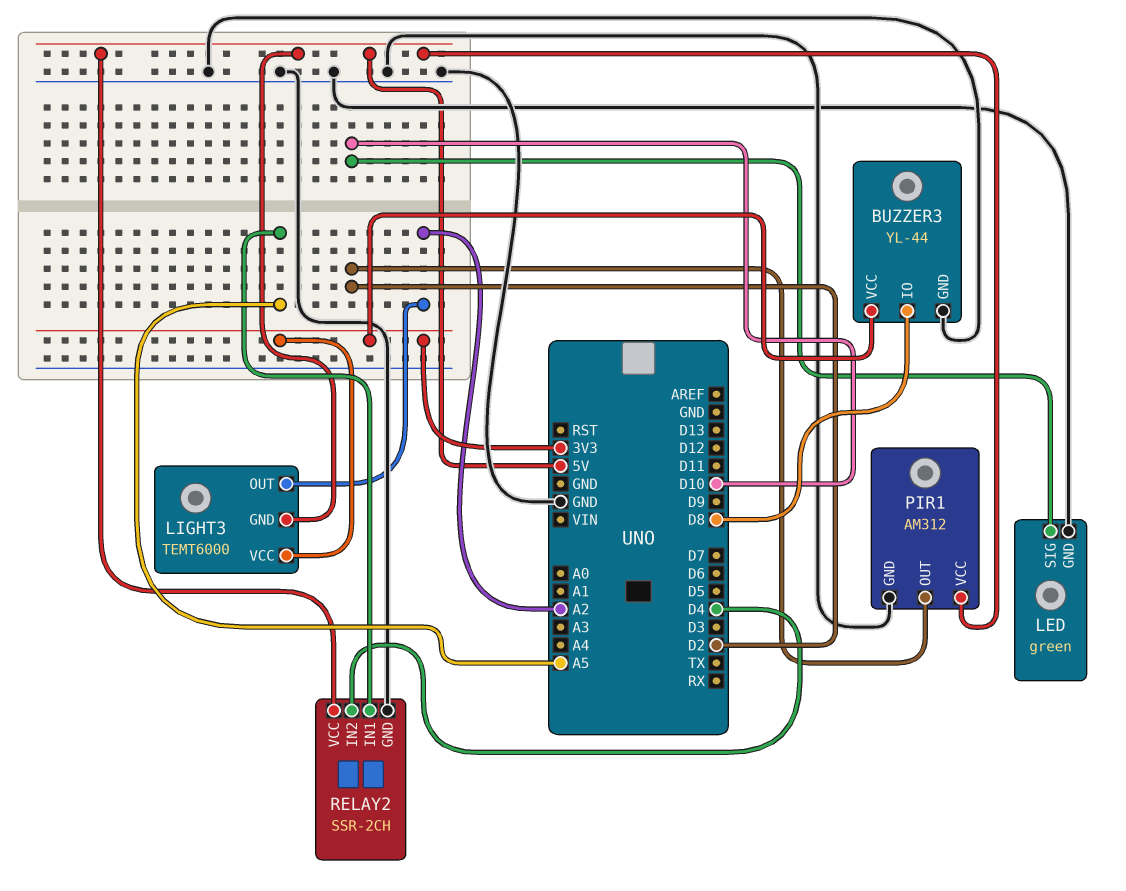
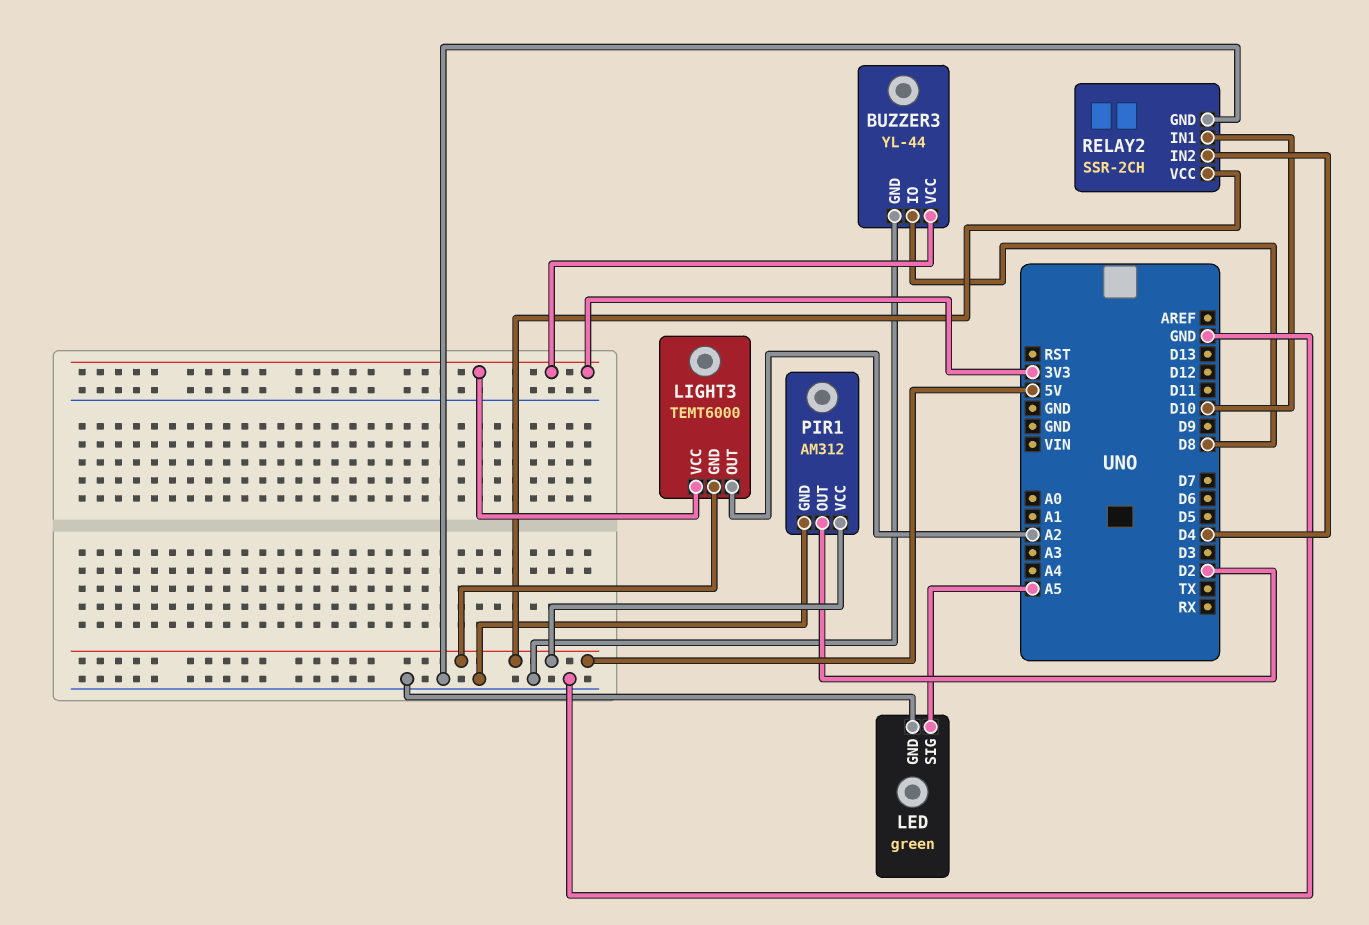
LED pin SIG: D10 -> A5
RELAY2 pin IN1: A5 -> D10

